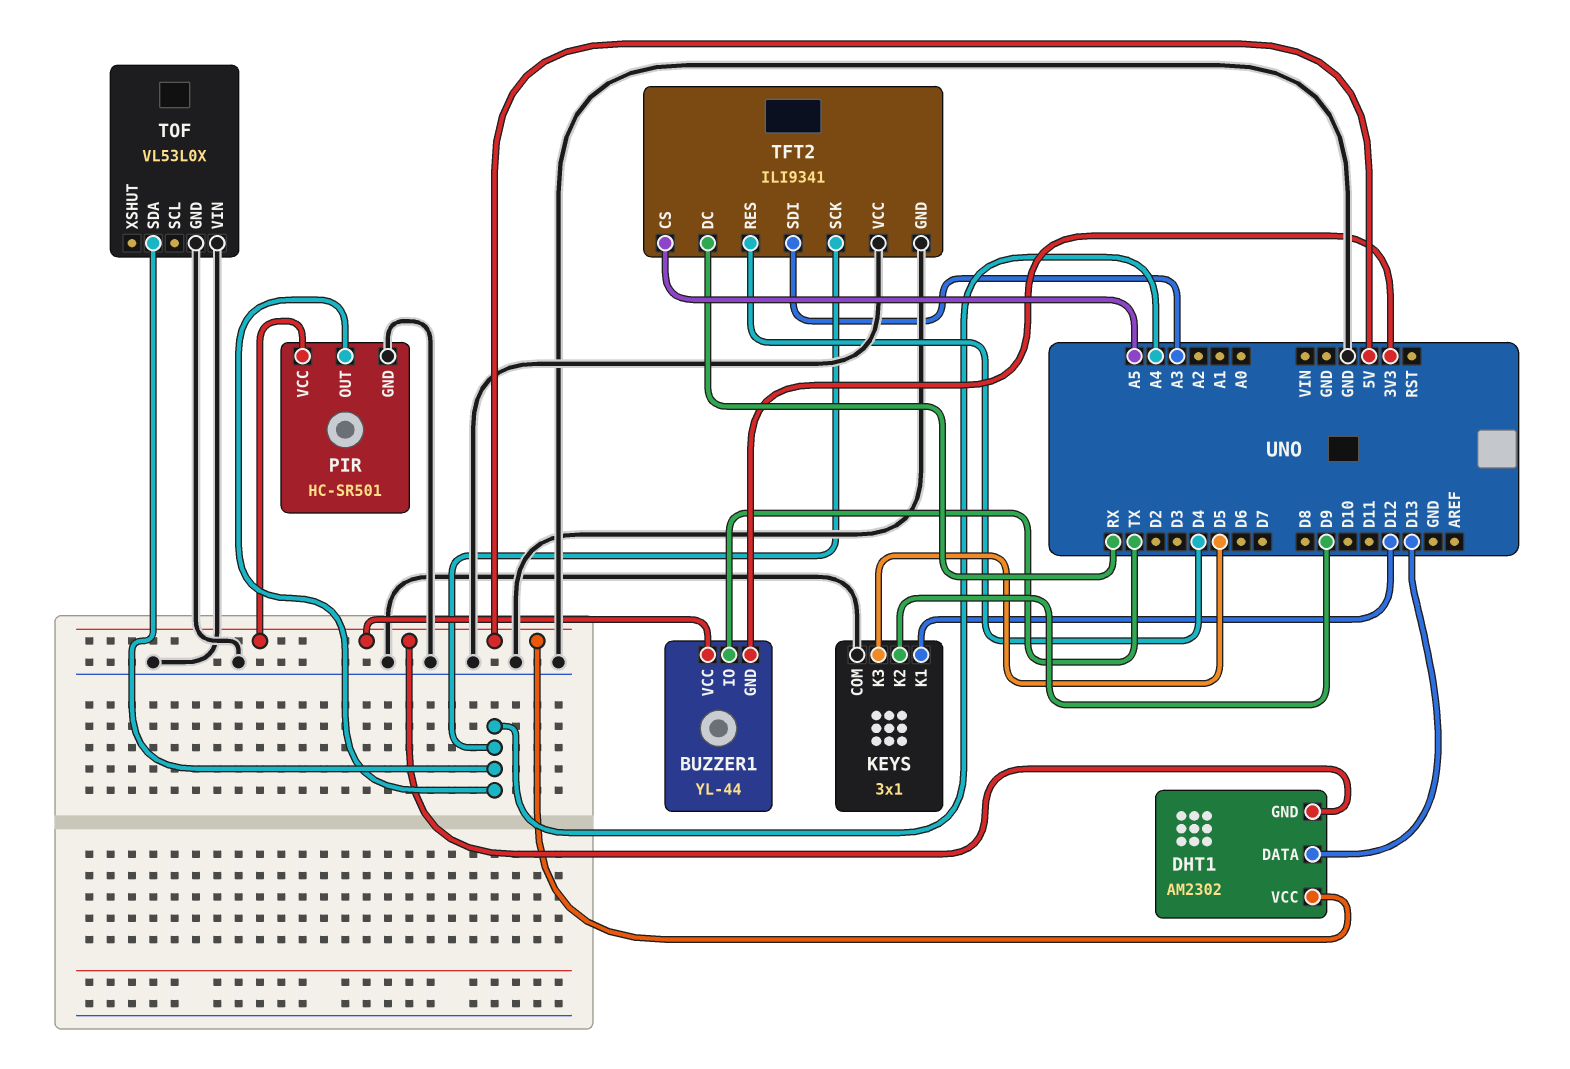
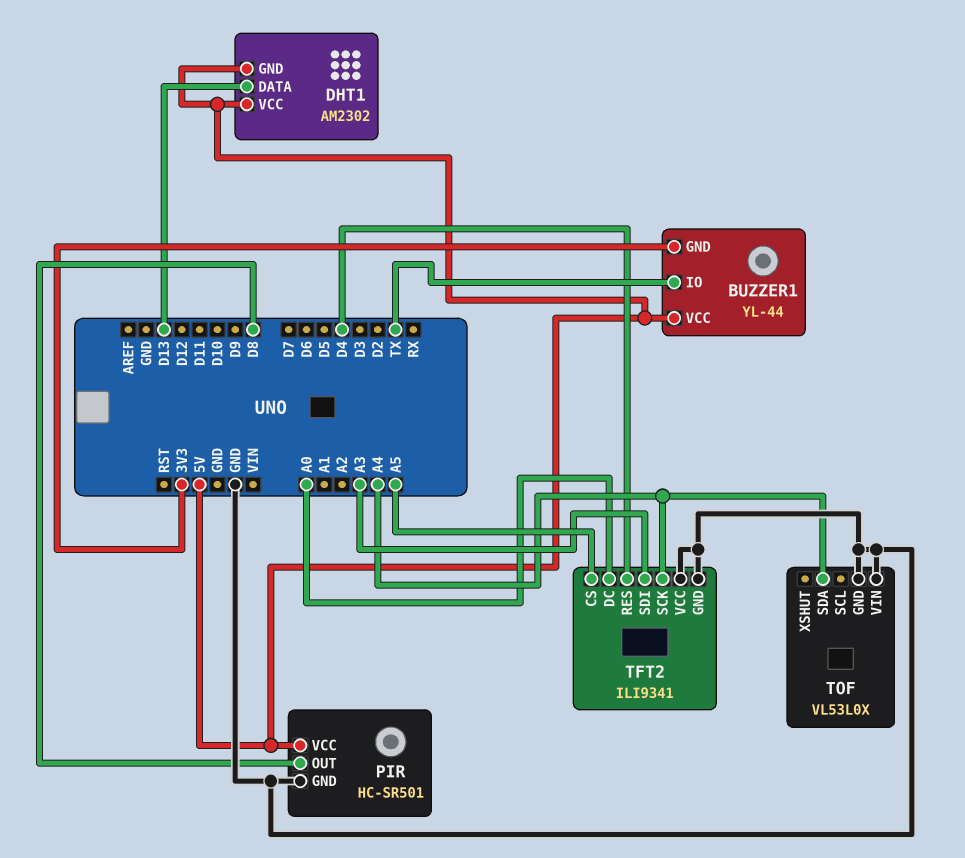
KEYS: 3x1 -> none
KEYS pin COM: GND -> none
KEYS pin K1: D12 -> none
KEYS pin K2: D9 -> none
KEYS pin K3: D5 -> none
PIR pin OUT: A4 -> D8
TFT2 pin DC: RX -> A0

